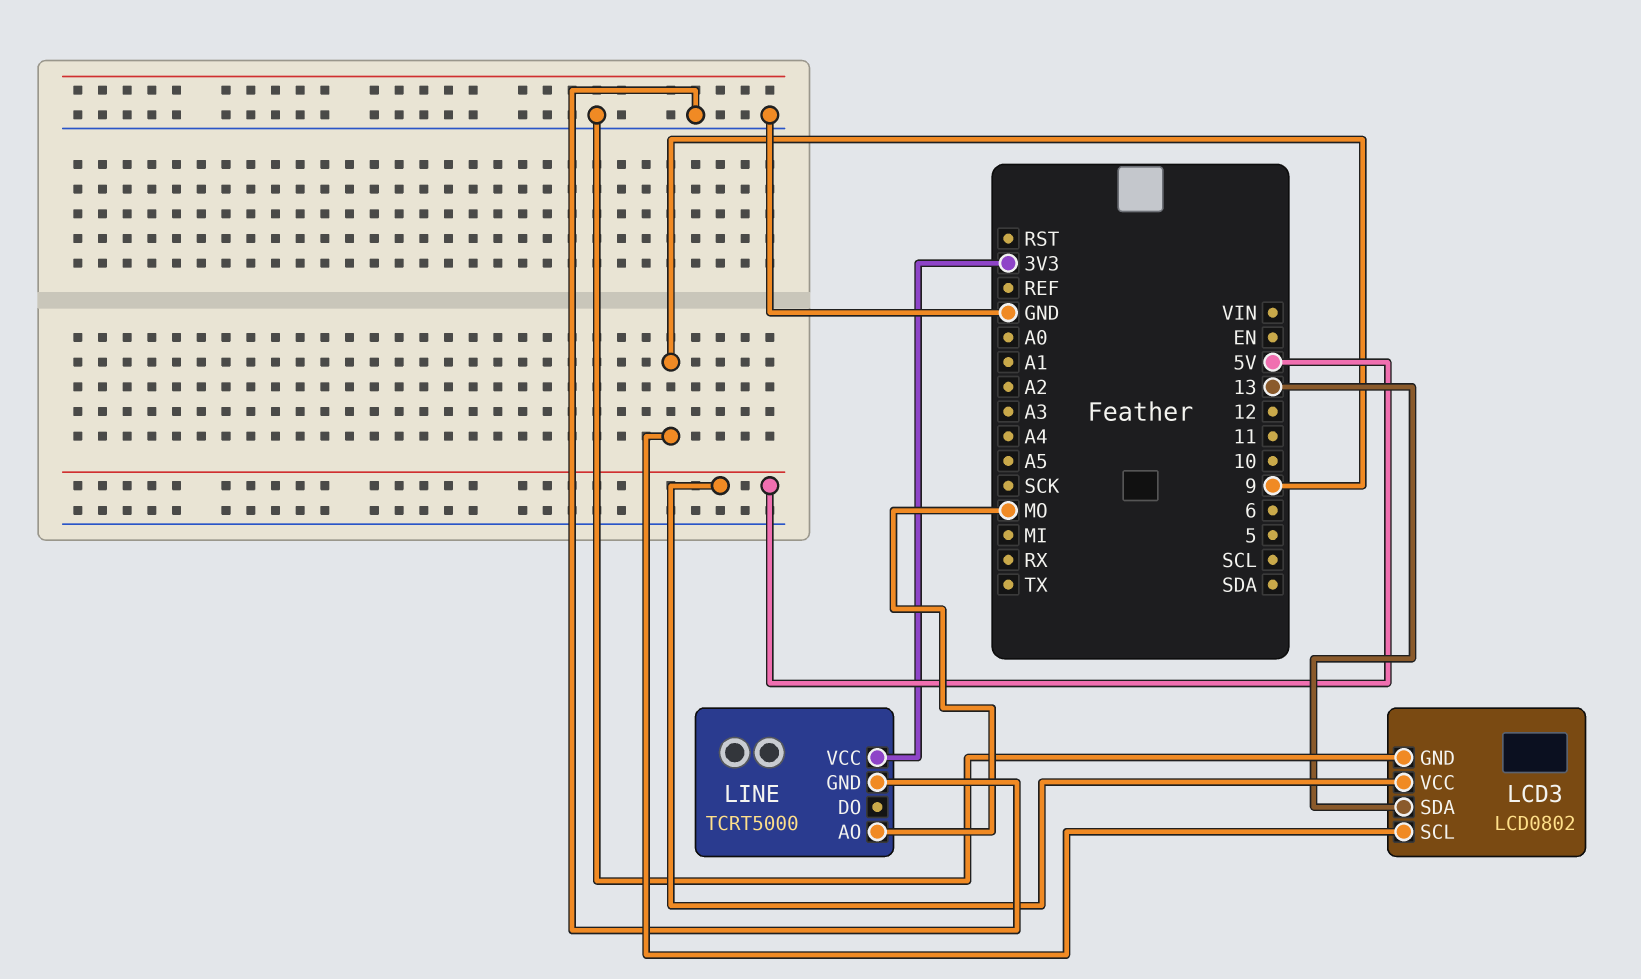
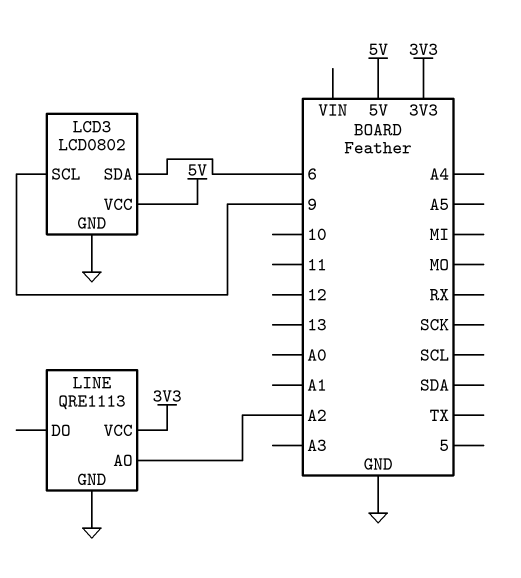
LCD3 pin SDA: 13 -> 6
LINE: TCRT5000 -> QRE1113
LINE pin AO: MO -> A2

